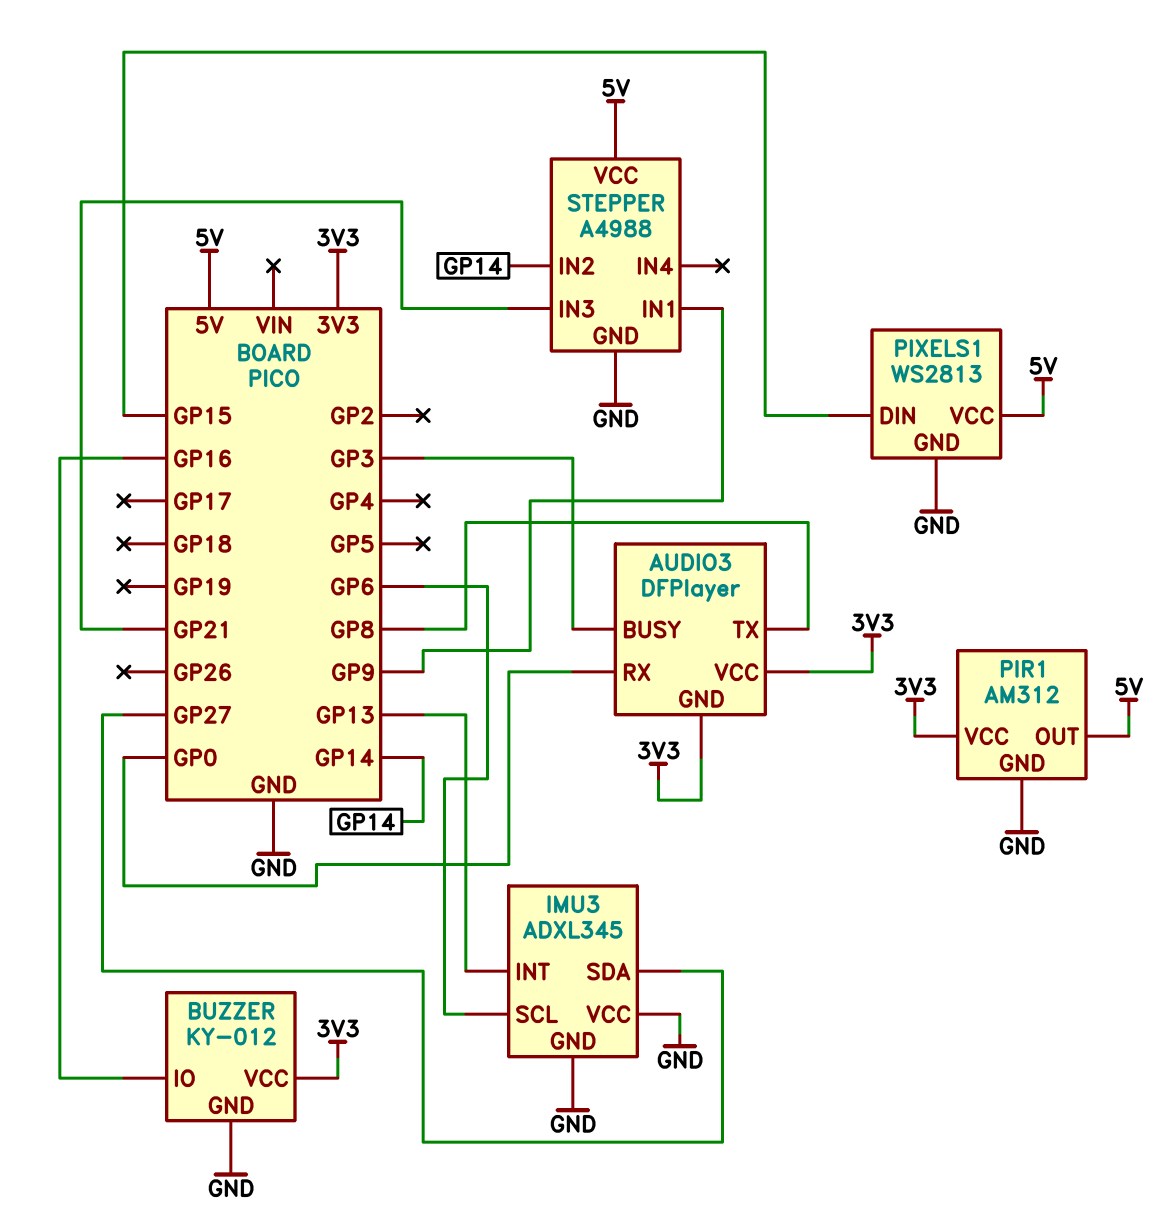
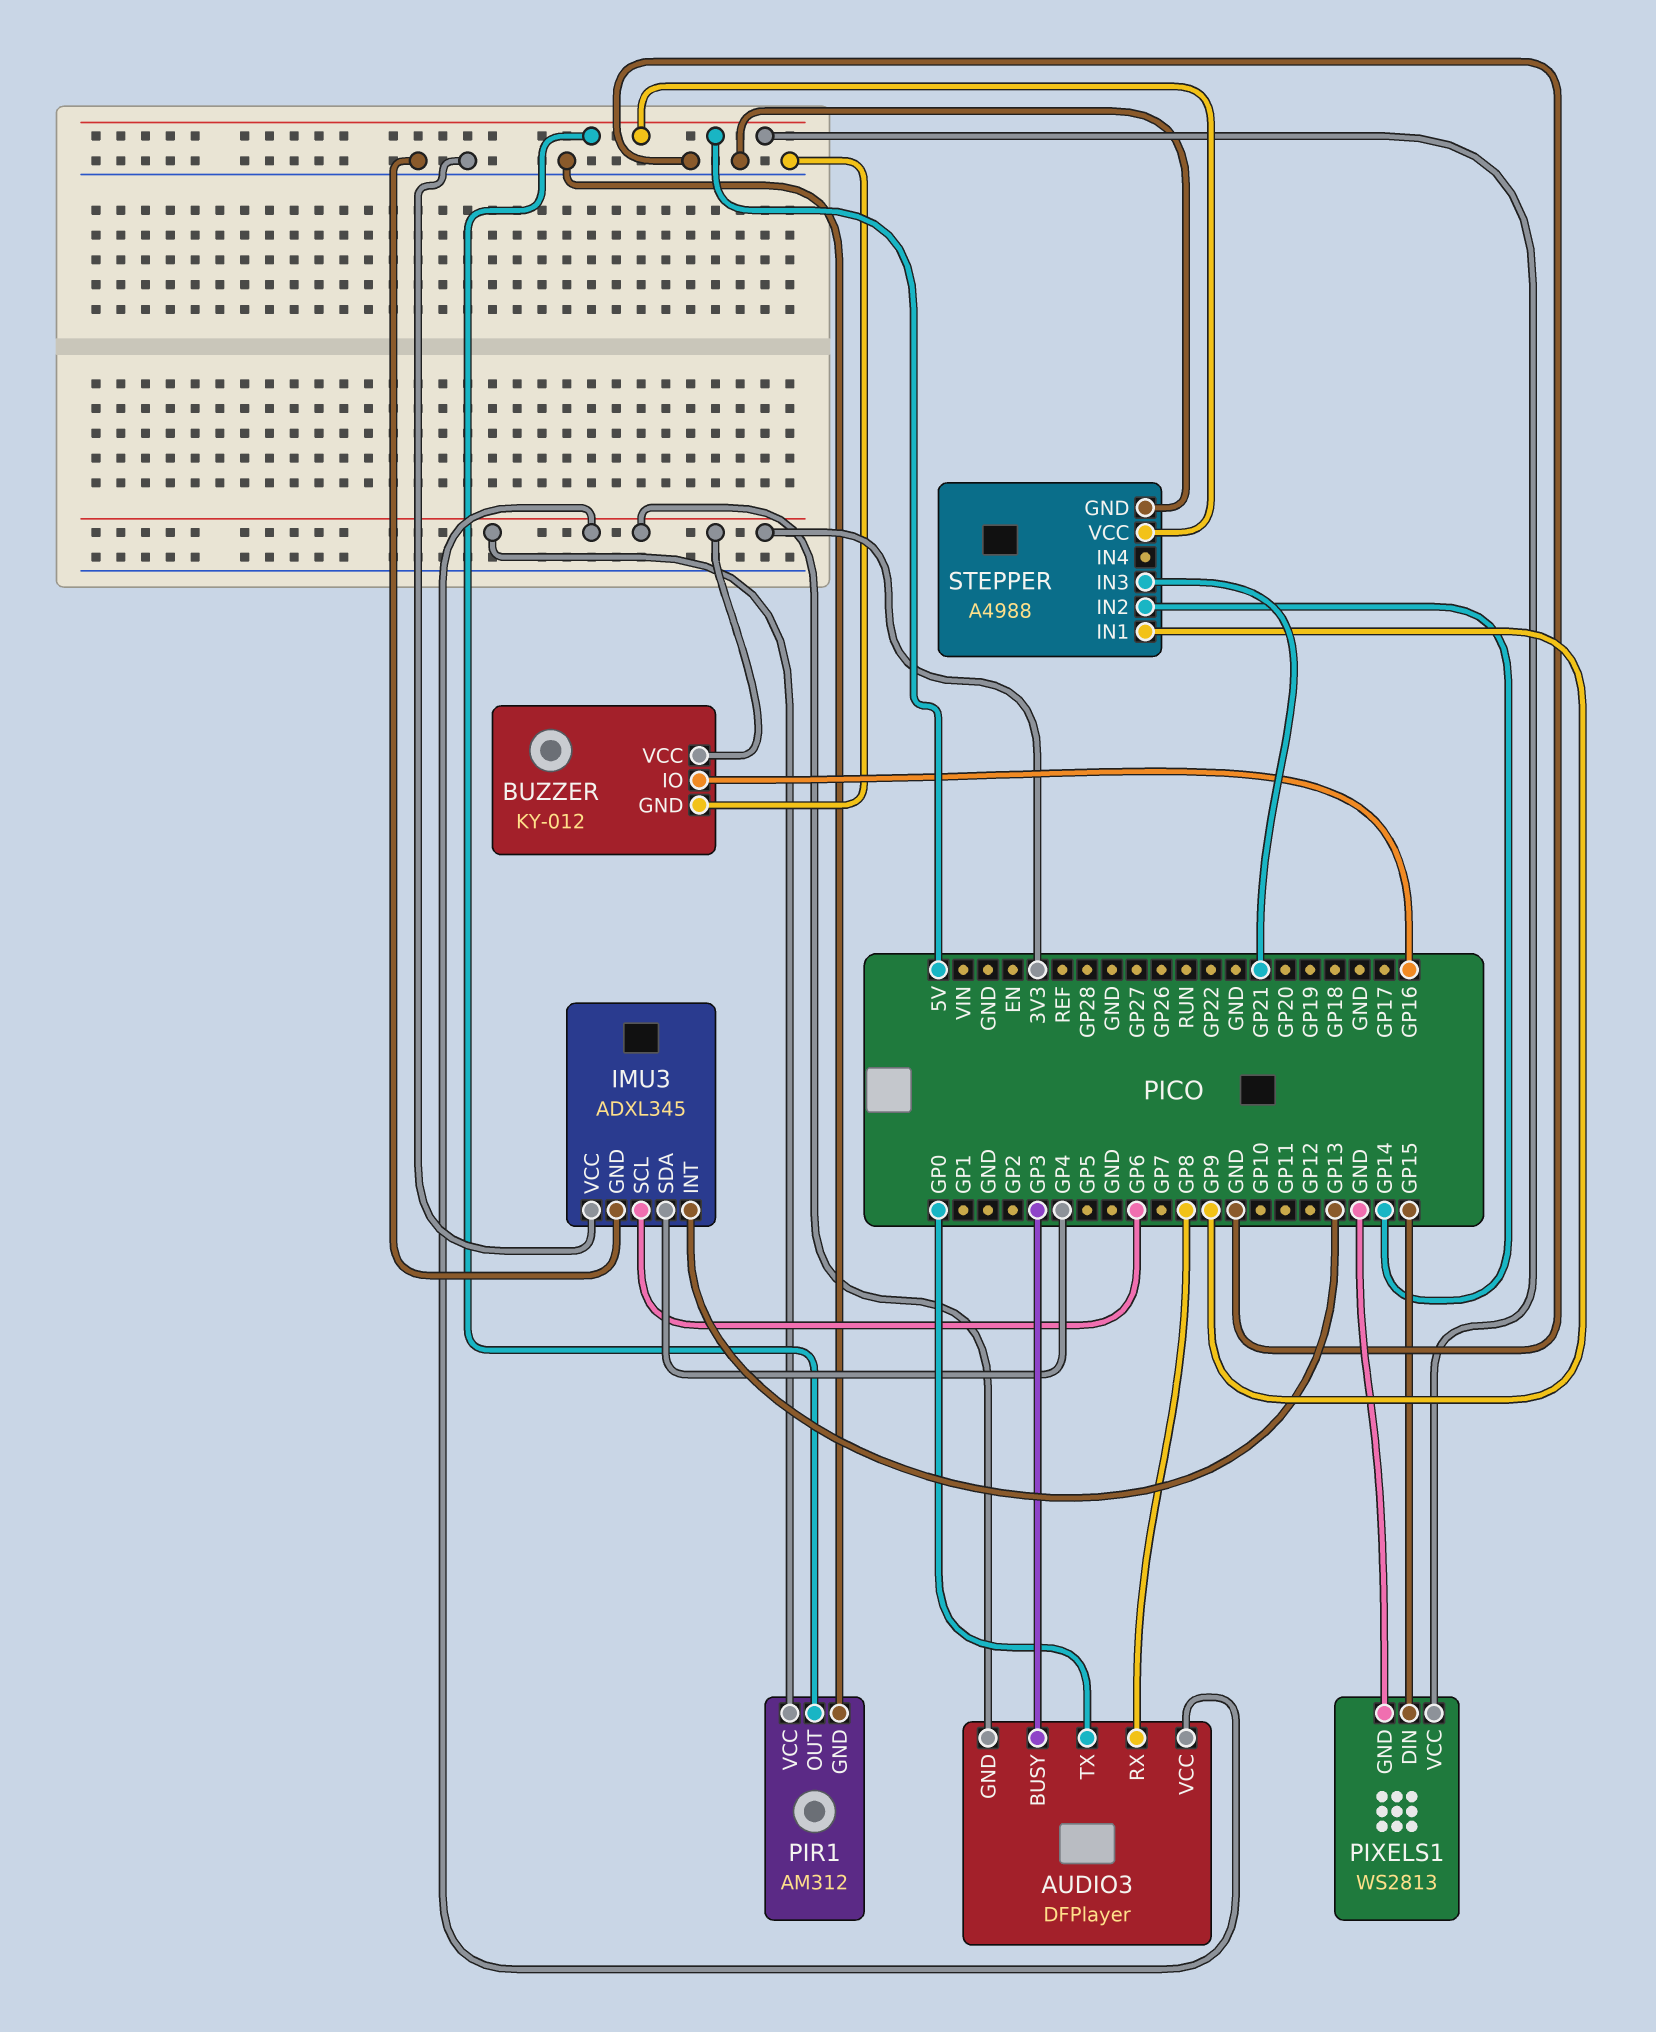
AUDIO3 pin RX: GP0 -> GP8
AUDIO3 pin TX: GP8 -> GP0
IMU3 pin SDA: GP27 -> GP4

